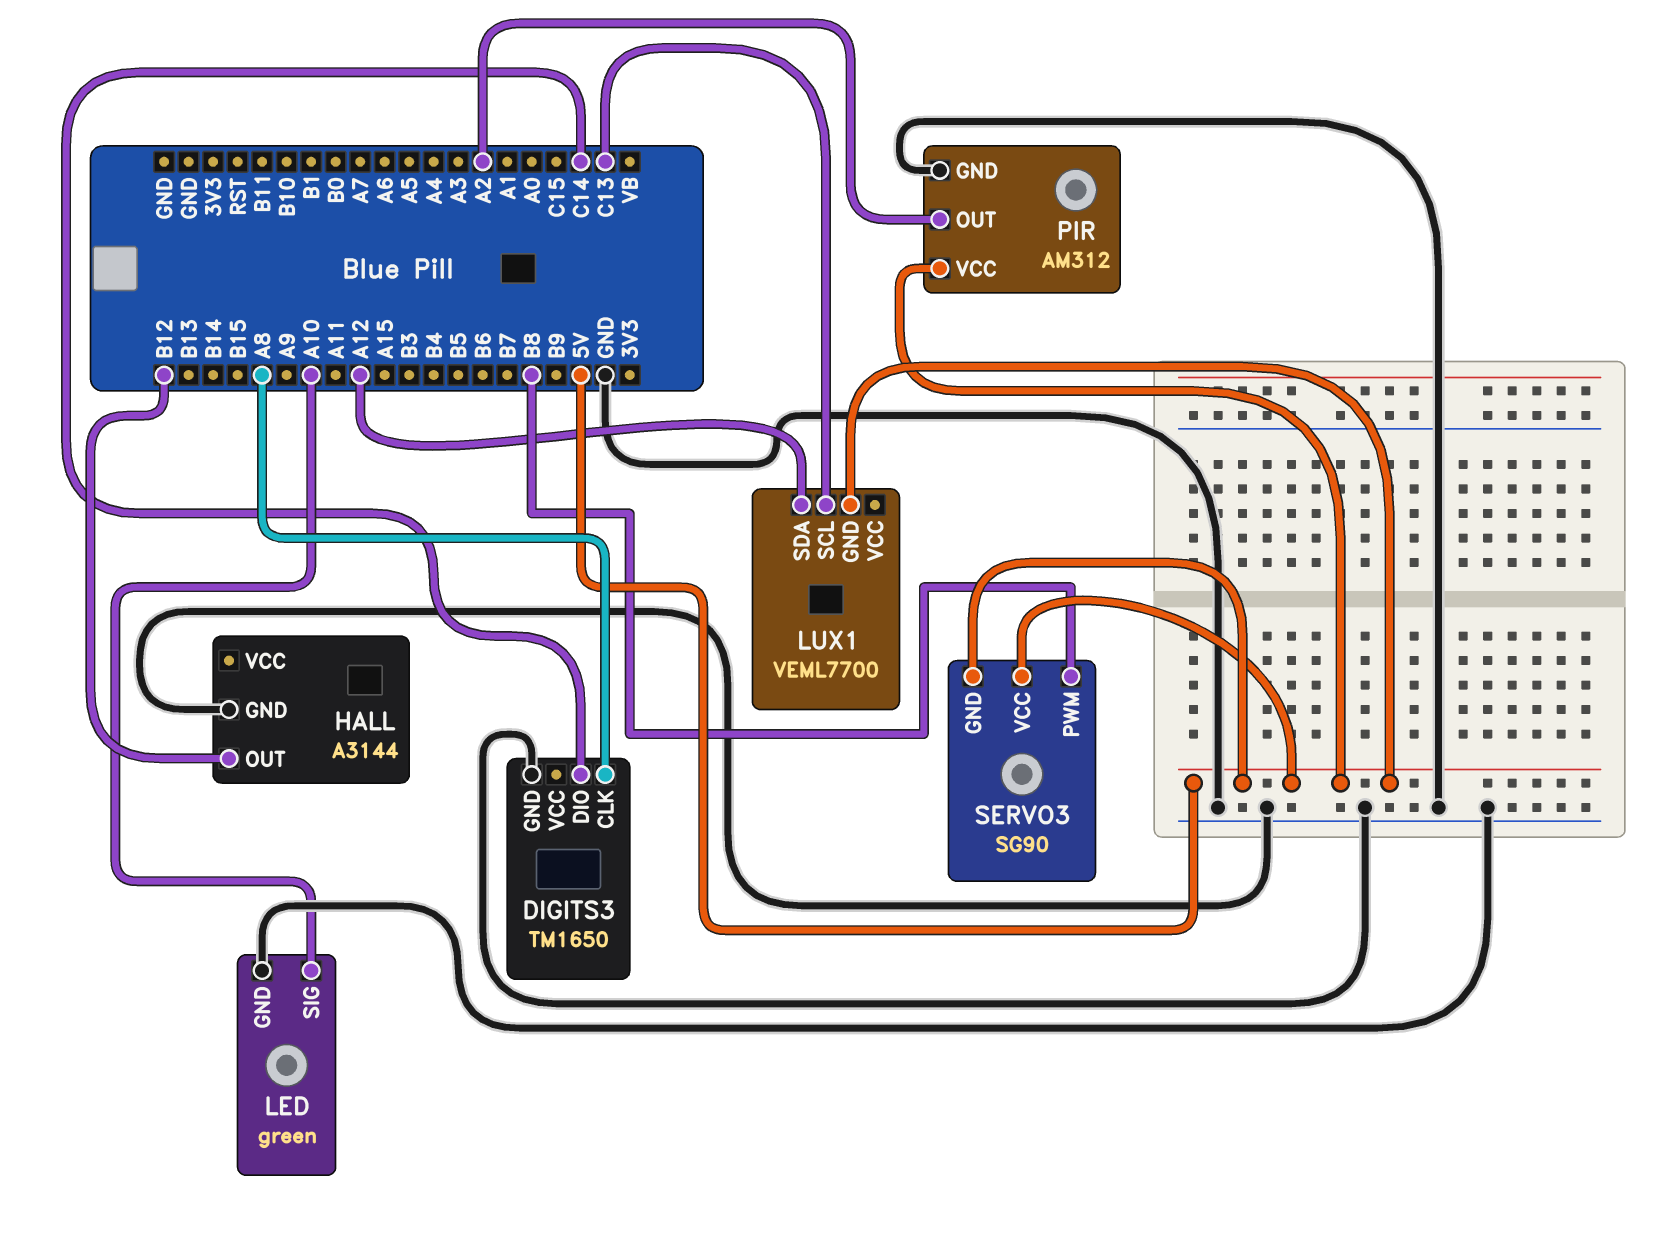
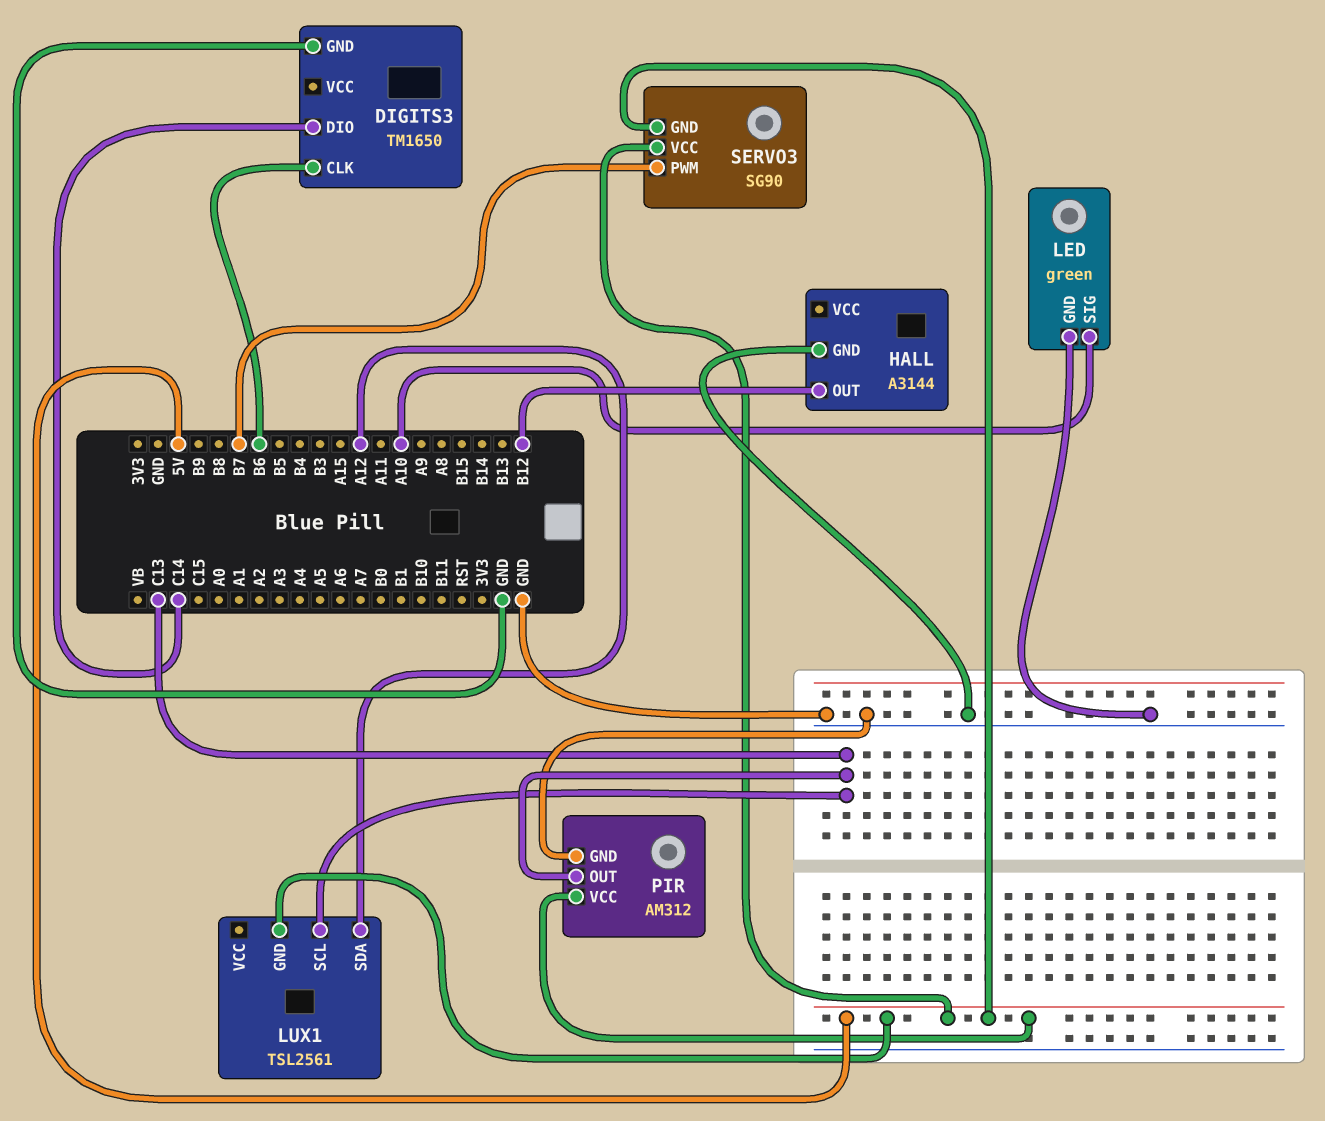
DIGITS3 pin CLK: A8 -> B6
LUX1: VEML7700 -> TSL2561
PIR pin OUT: A2 -> C13
SERVO3 pin PWM: B8 -> B7

